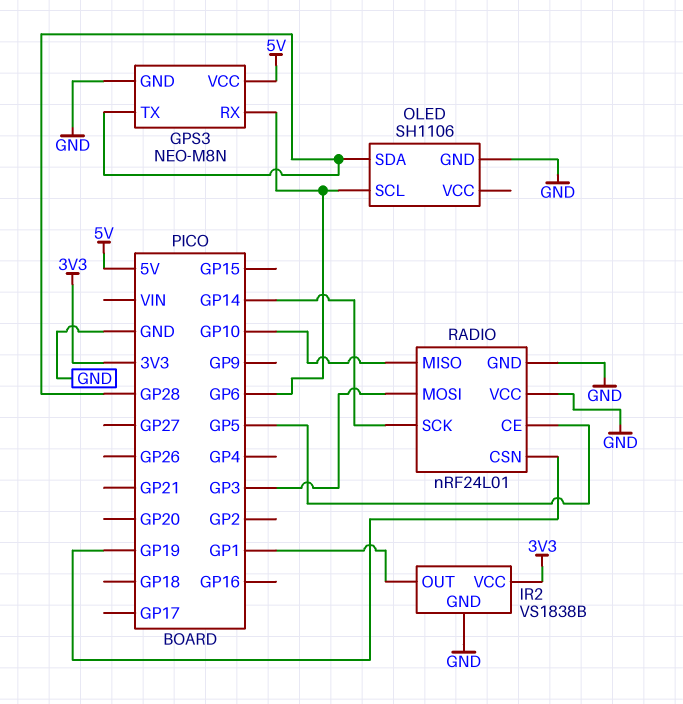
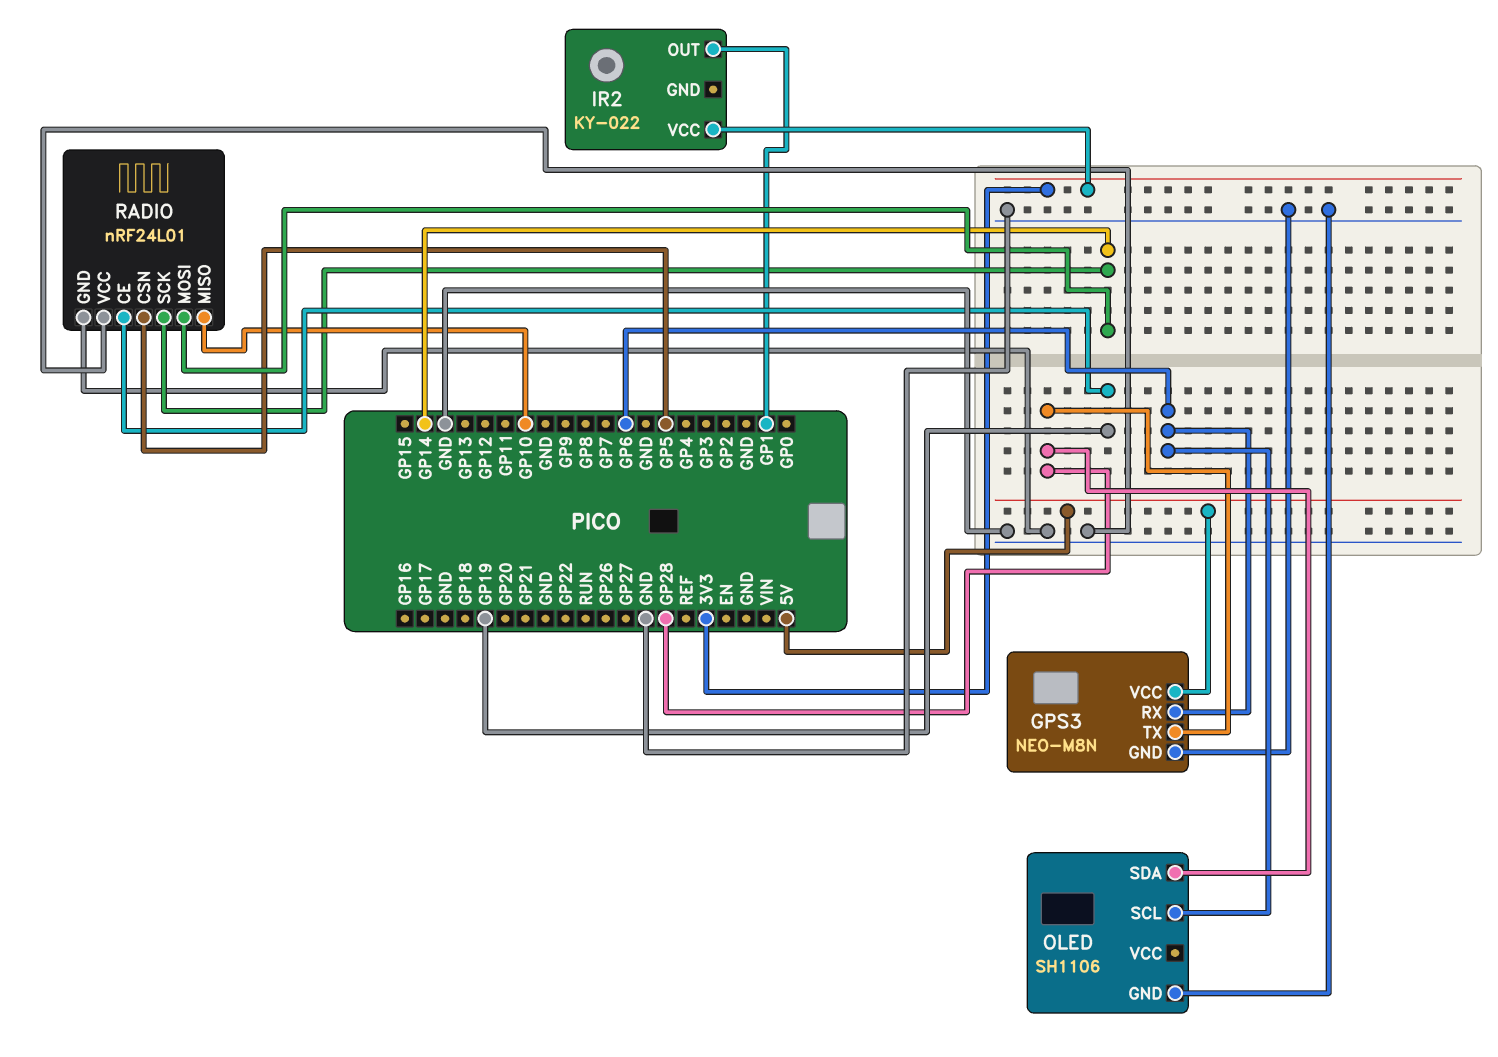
IR2: VS1838B -> KY-022
IR2 pin GND: GND -> none
RADIO pin CE: GP5 -> GP19
RADIO pin CSN: GP19 -> GP5
RADIO pin MOSI: GP3 -> GP14

